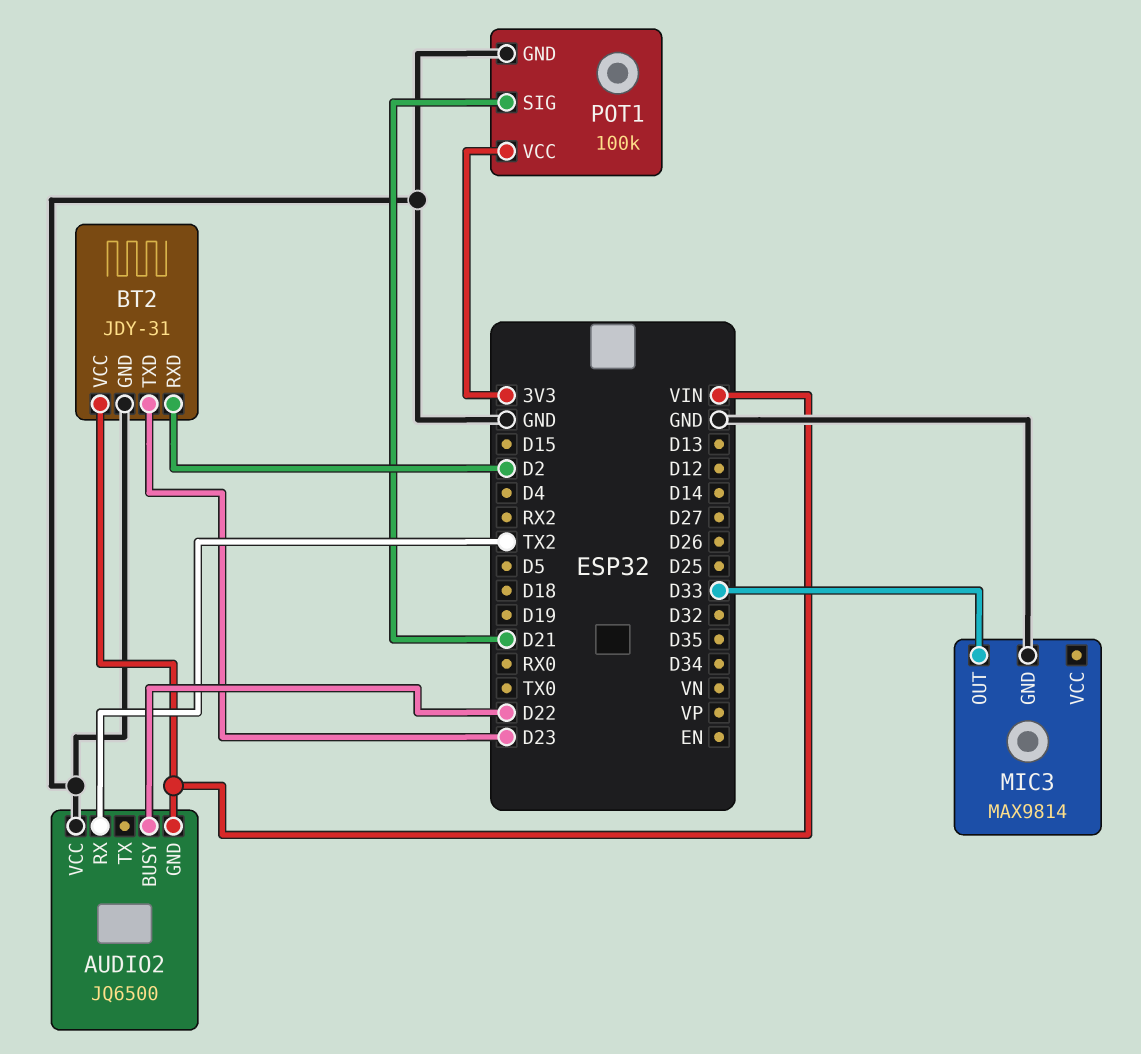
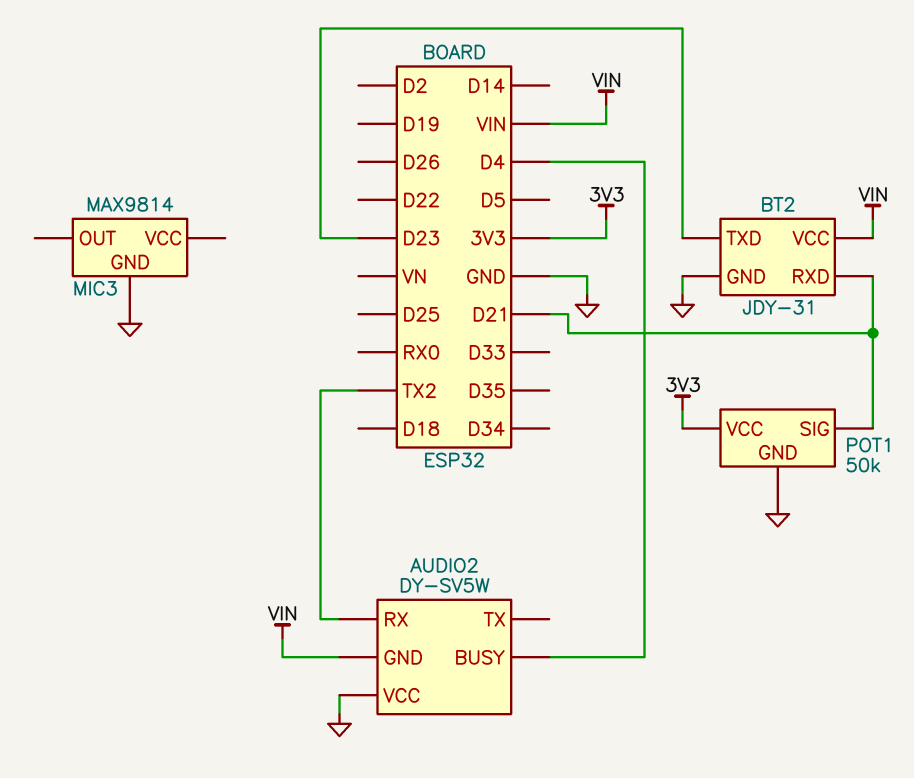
AUDIO2: JQ6500 -> DY-SV5W
AUDIO2 pin BUSY: D22 -> D4
BT2 pin RXD: D2 -> D21
MIC3 pin OUT: D33 -> none
POT1: 100k -> 50k

